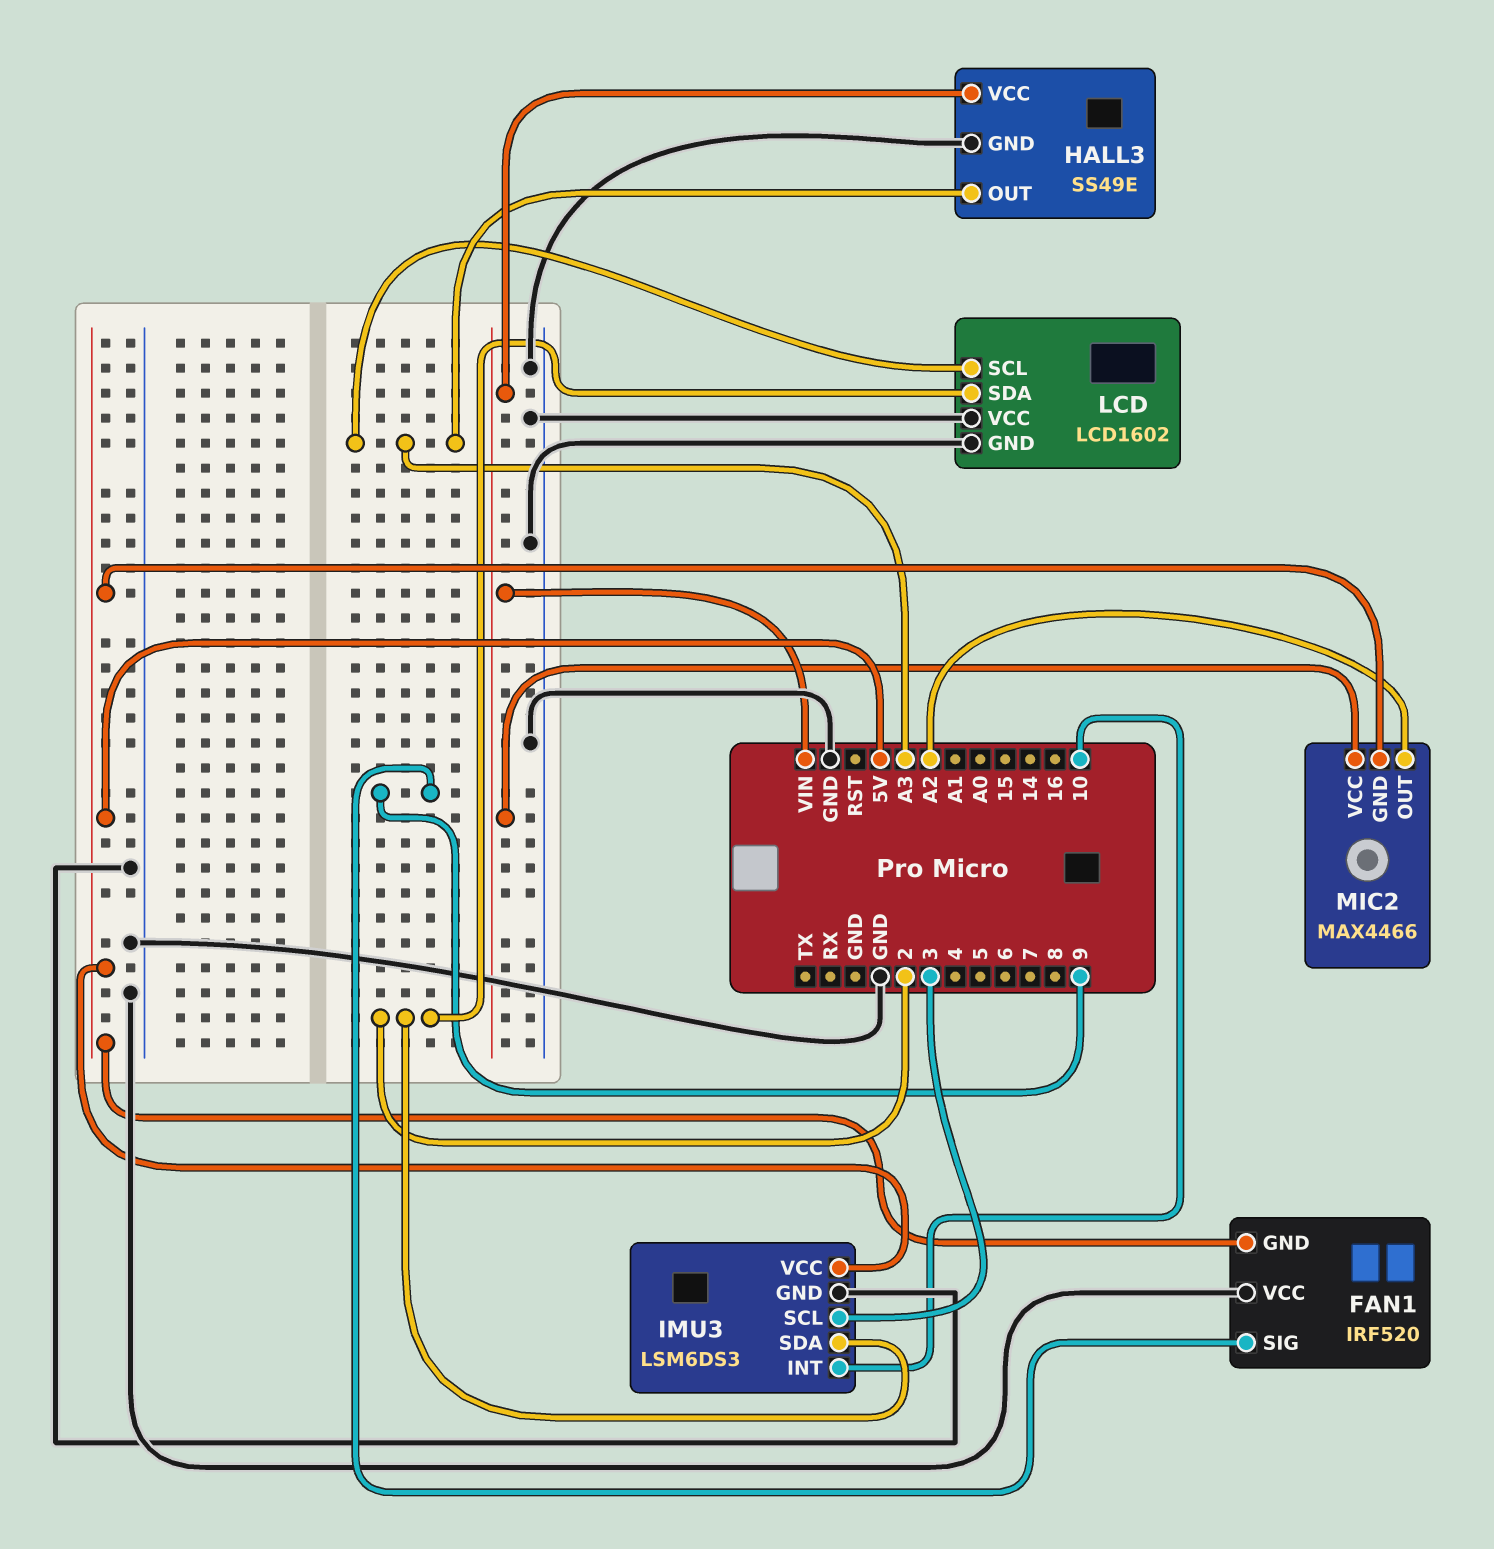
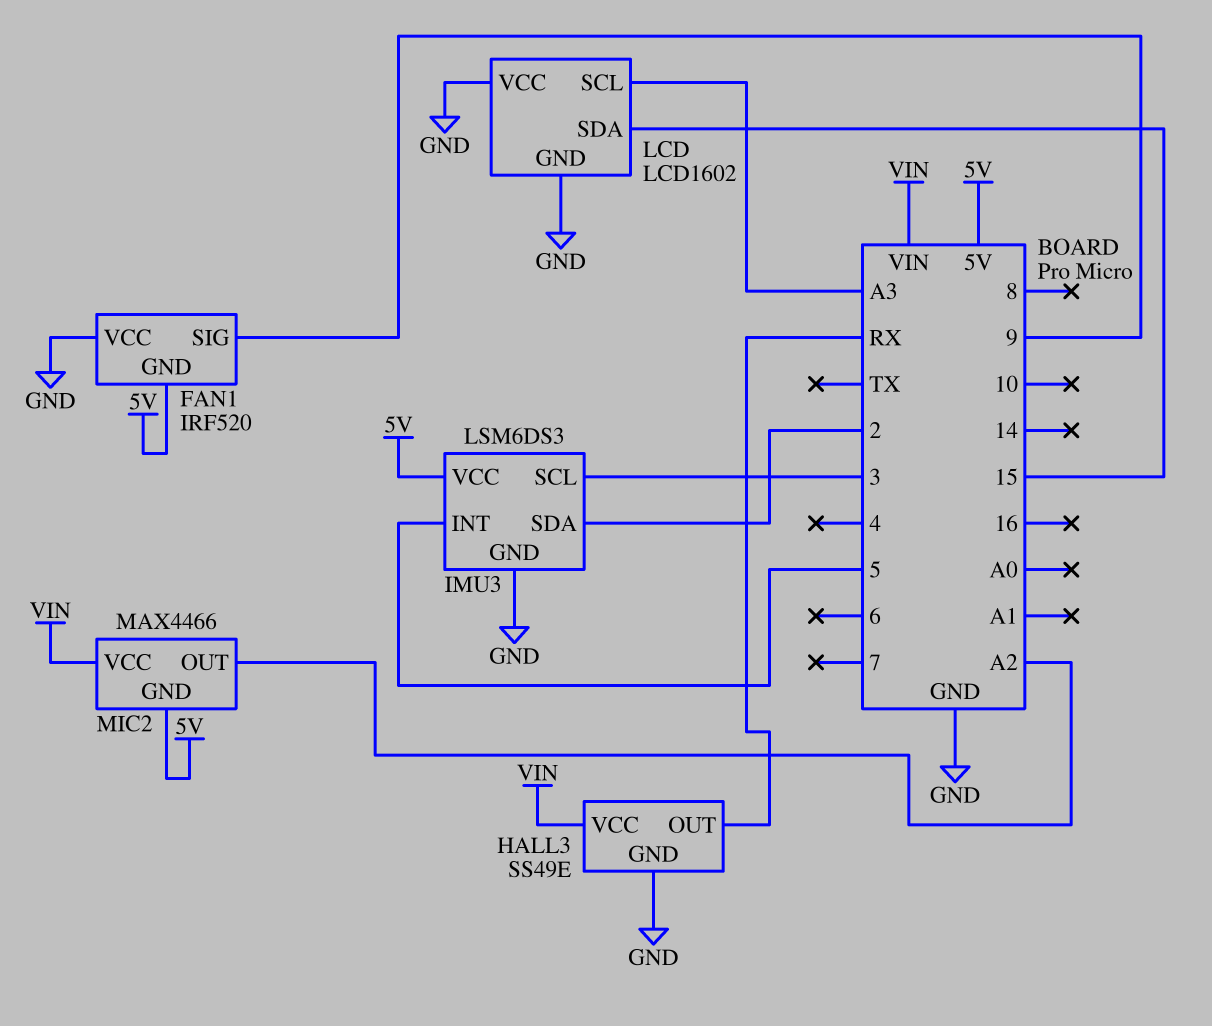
HALL3 pin OUT: A3 -> RX
IMU3 pin INT: 10 -> 5
LCD pin SDA: 2 -> 15

